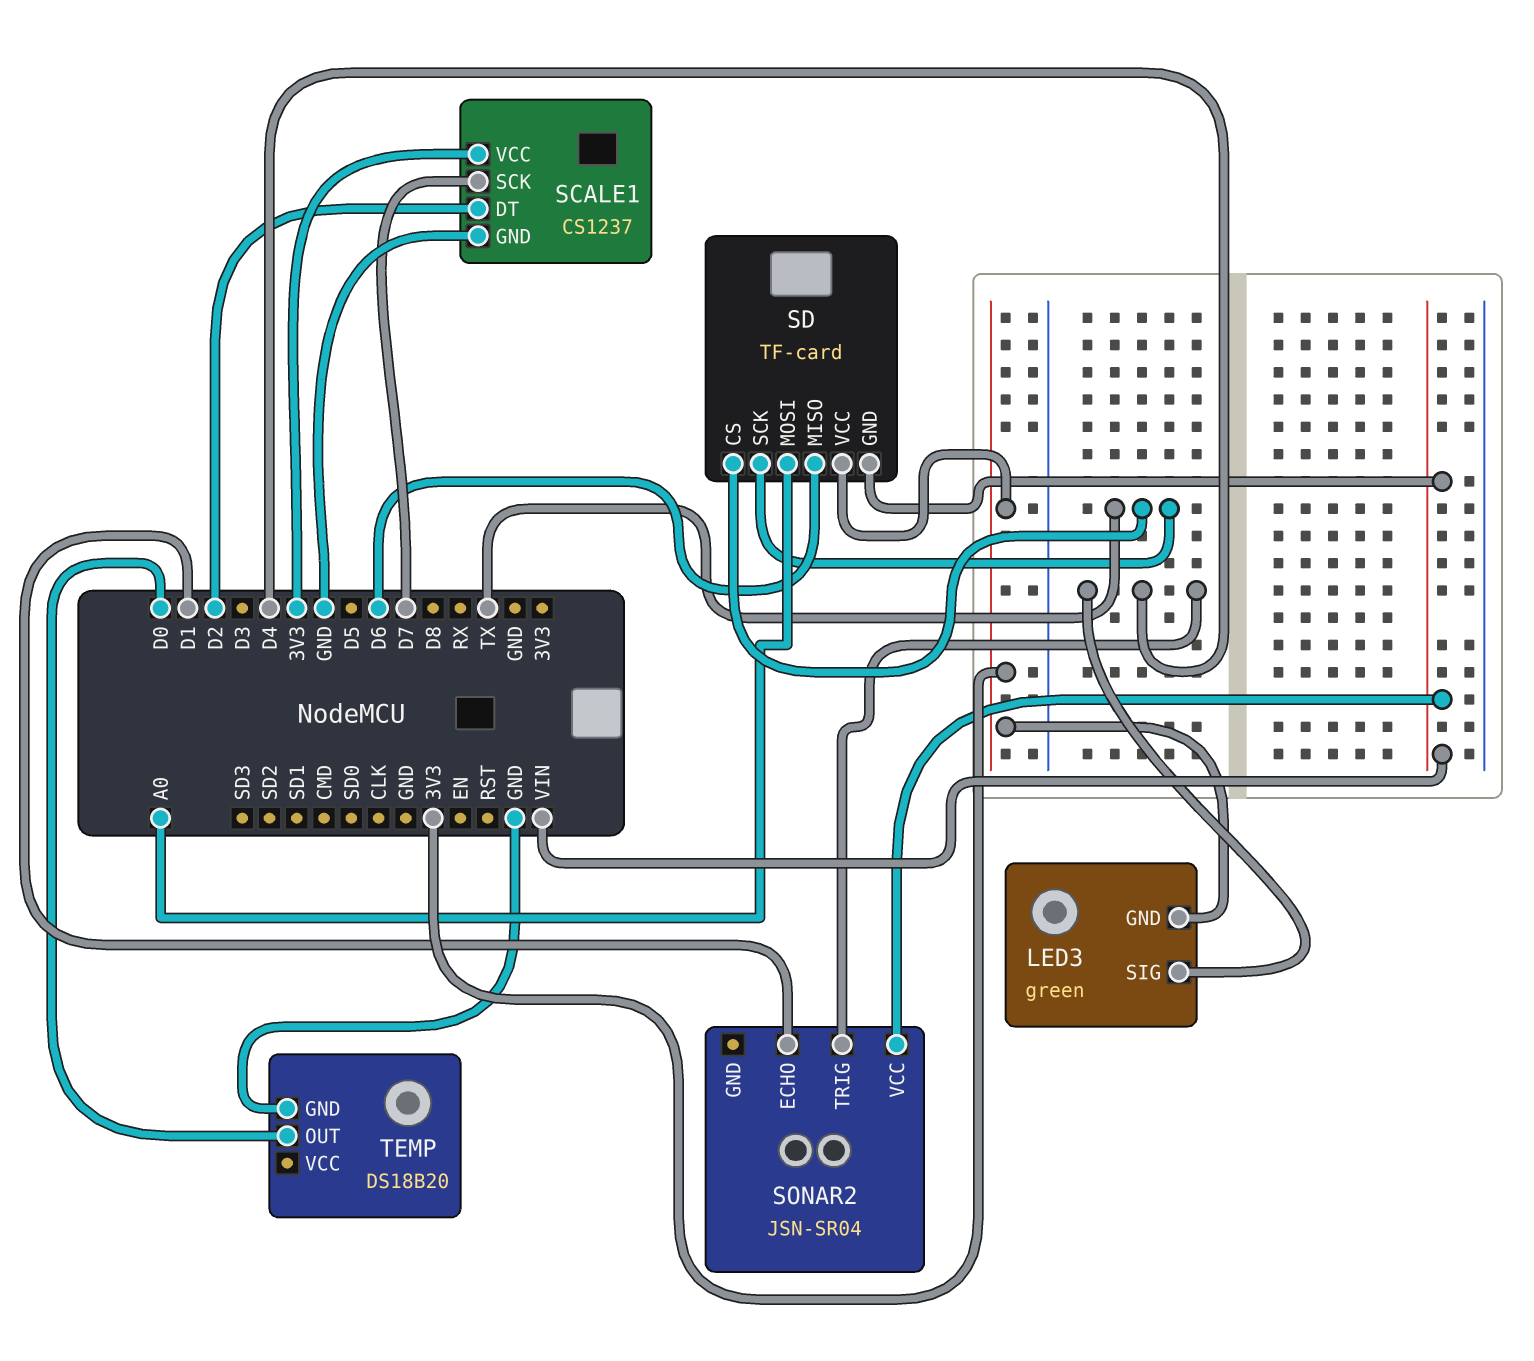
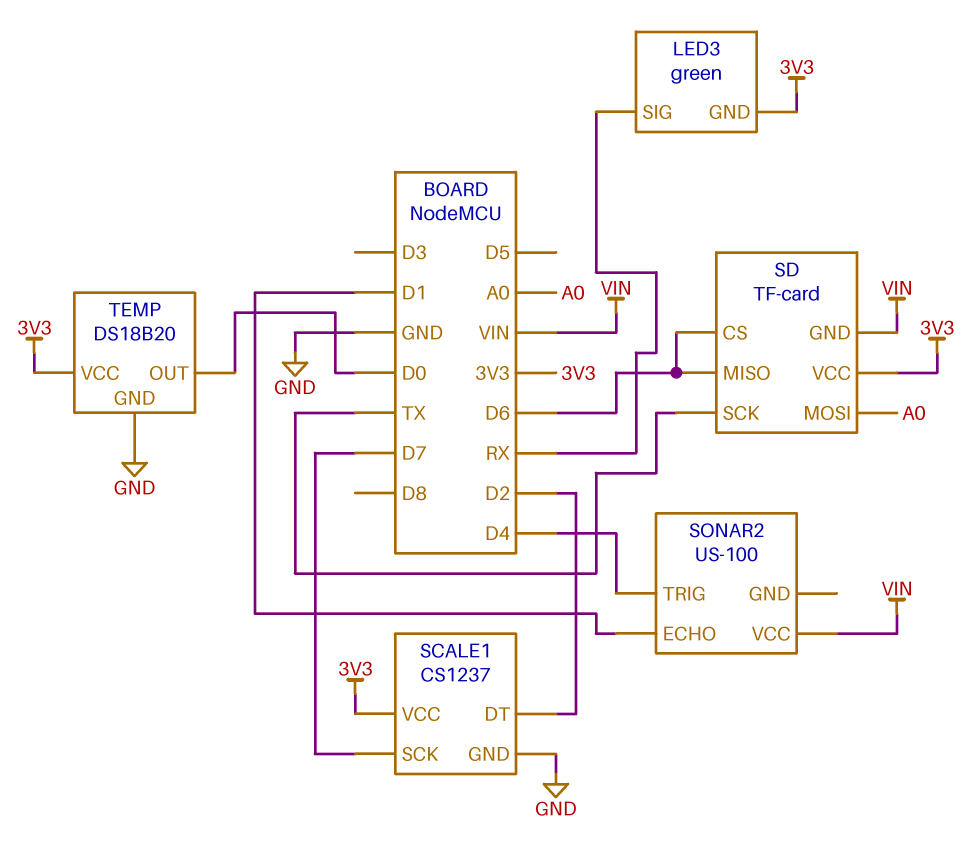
LED3 pin SIG: D4 -> RX
SD pin CS: TX -> D6
SONAR2: JSN-SR04 -> US-100
TEMP pin VCC: none -> 3V3

